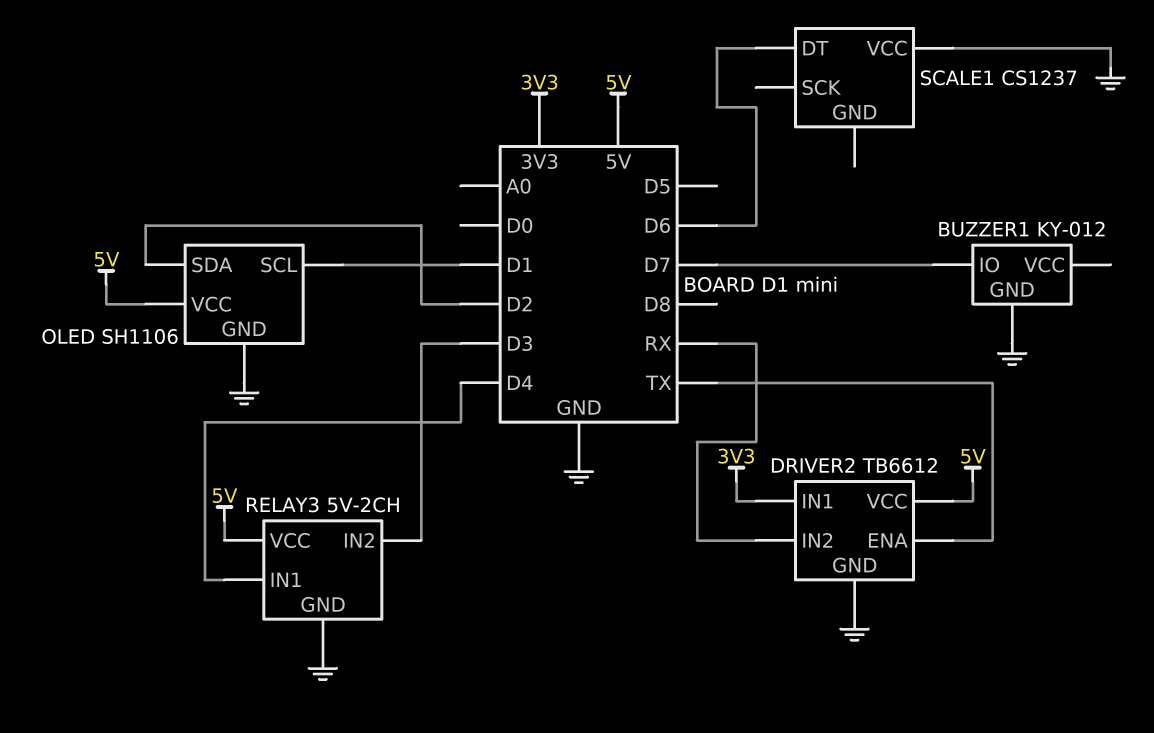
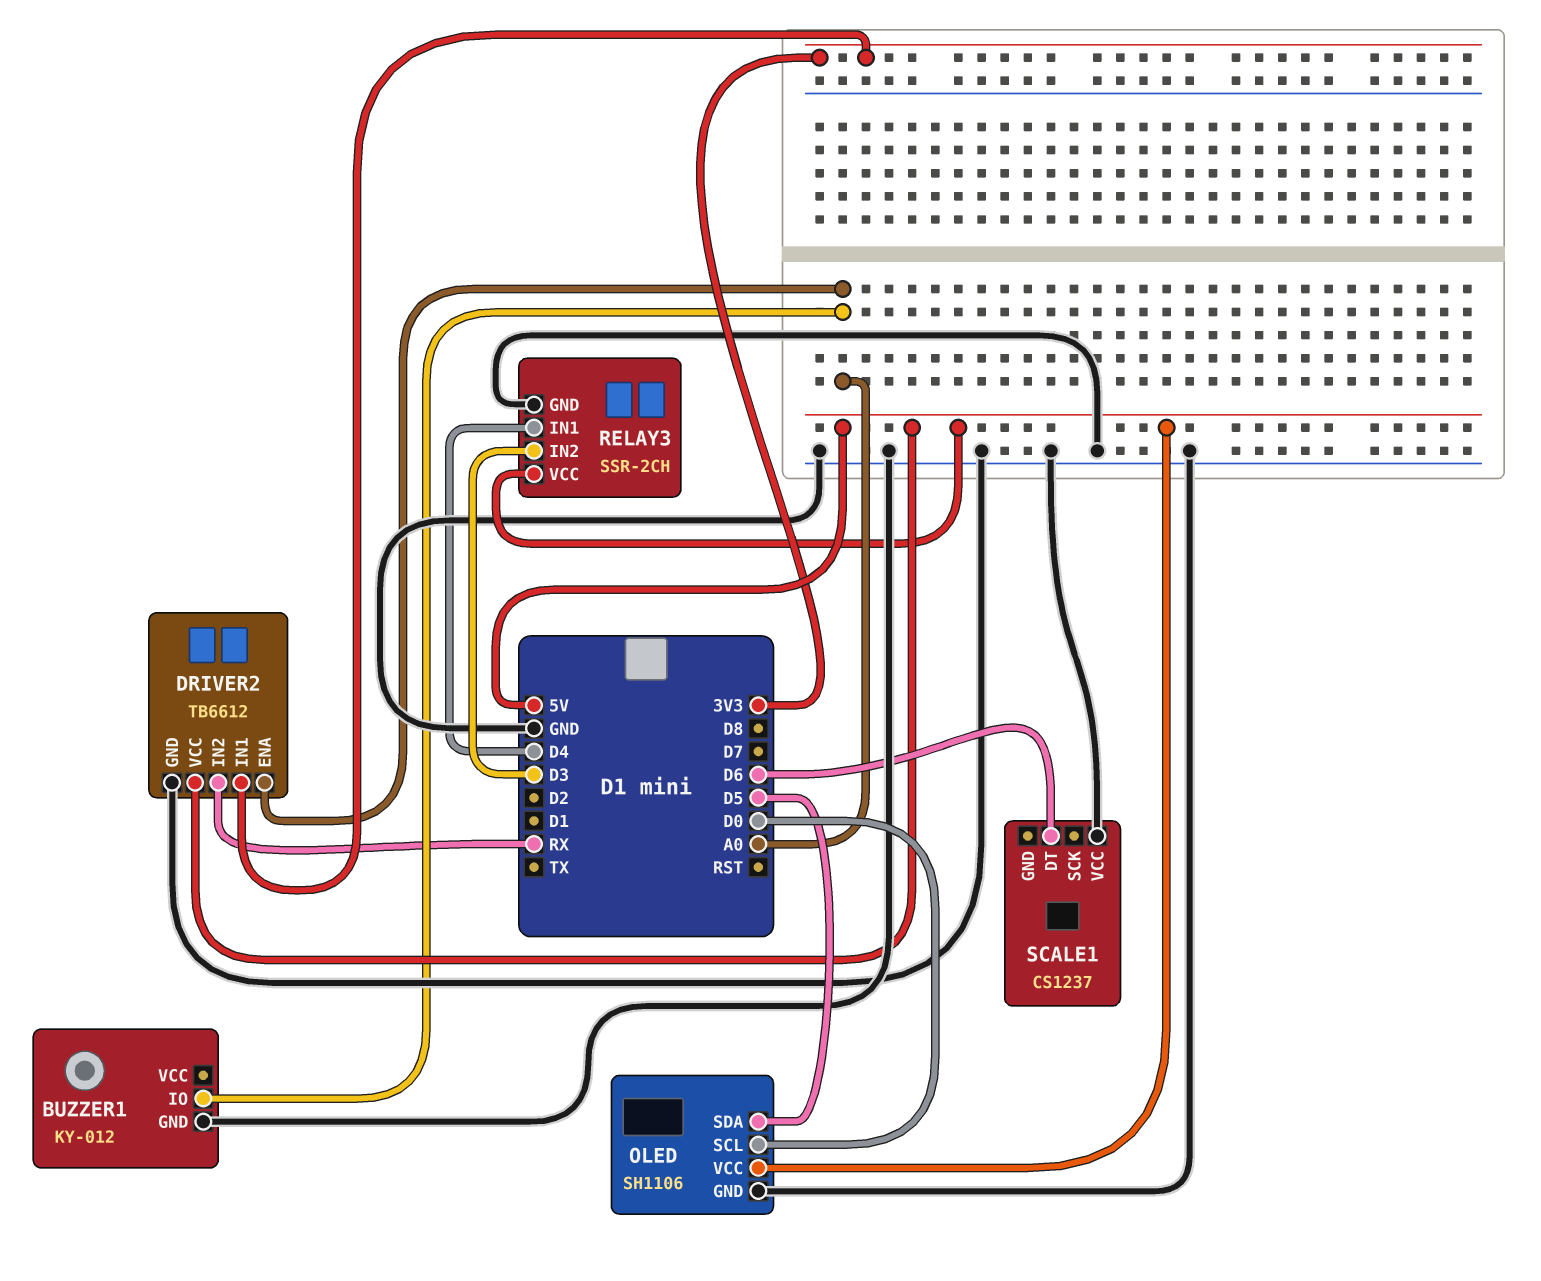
BUZZER1 pin IO: D7 -> A0
DRIVER2 pin ENA: TX -> A0
OLED pin SCL: D1 -> D0
OLED pin SDA: D2 -> D5
RELAY3: 5V-2CH -> SSR-2CH

